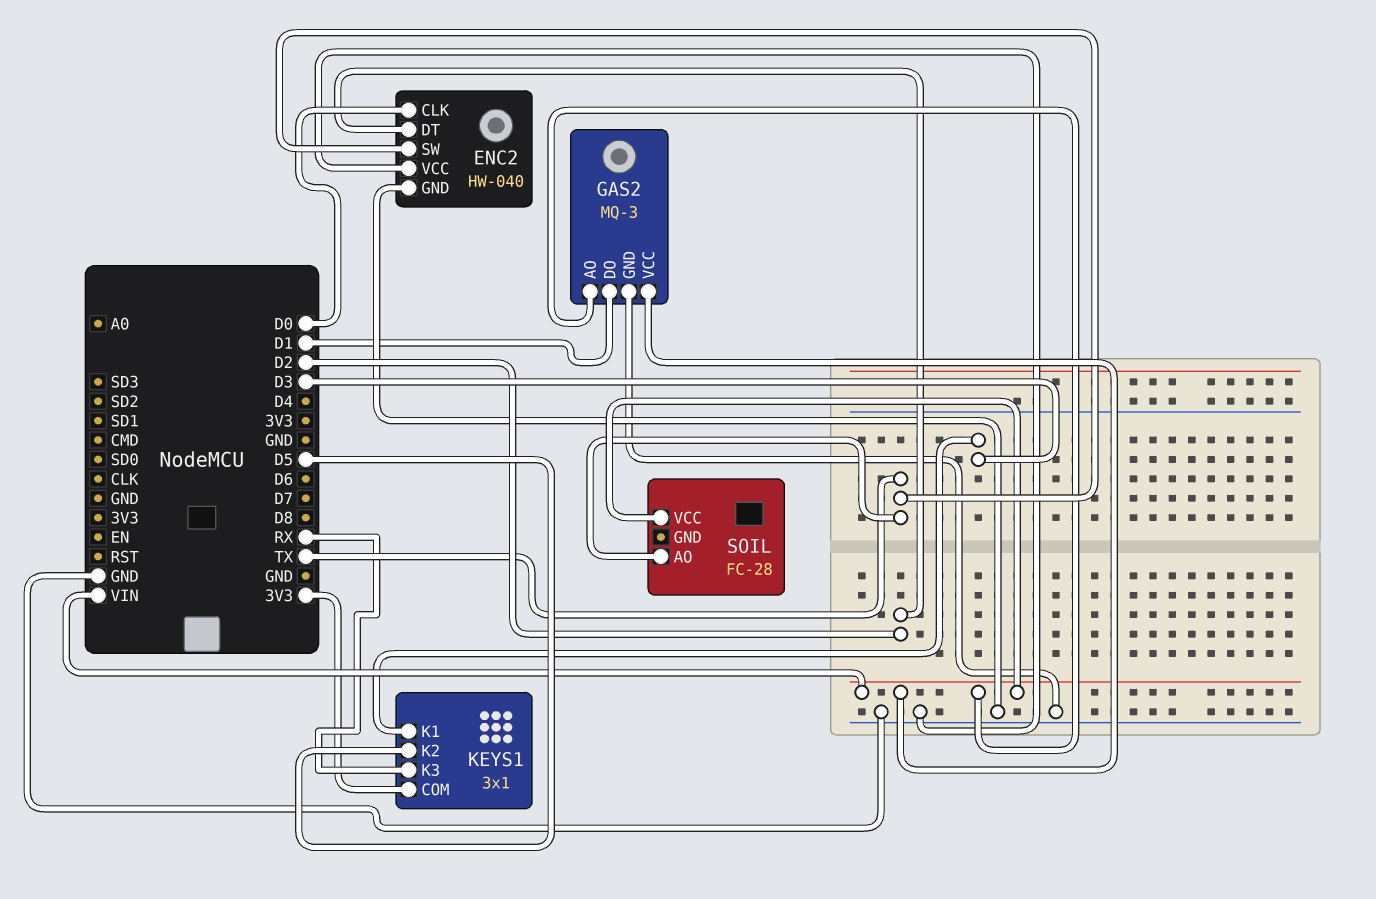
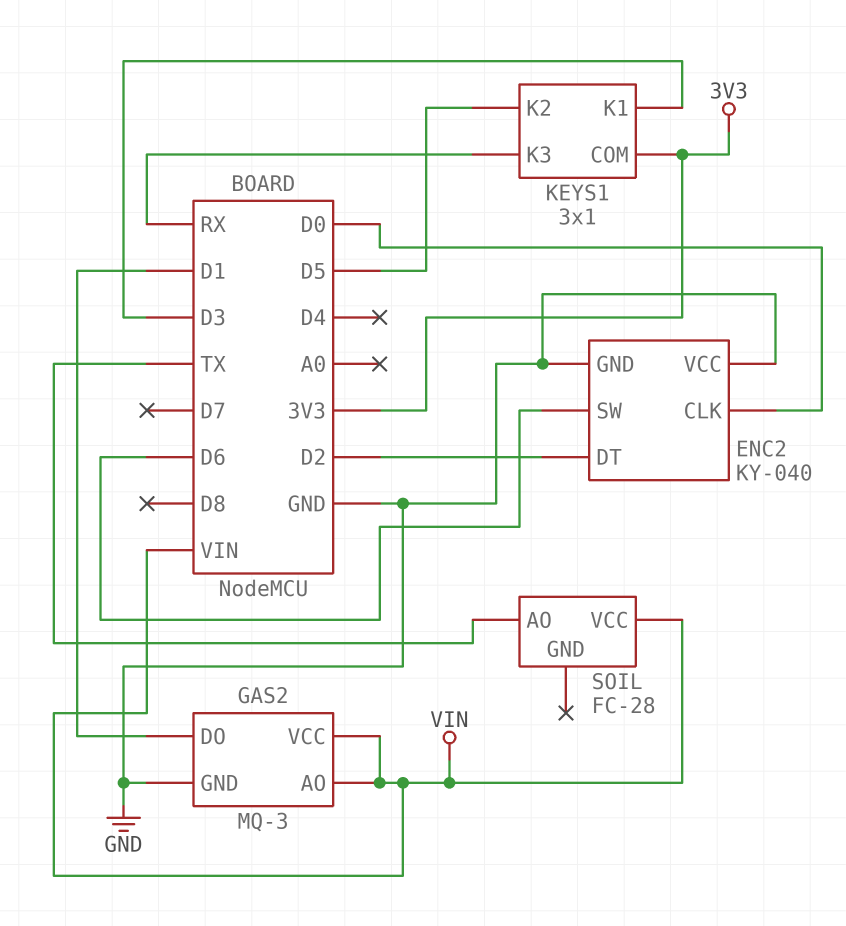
ENC2: HW-040 -> KY-040
ENC2 pin SW: TX -> D6

